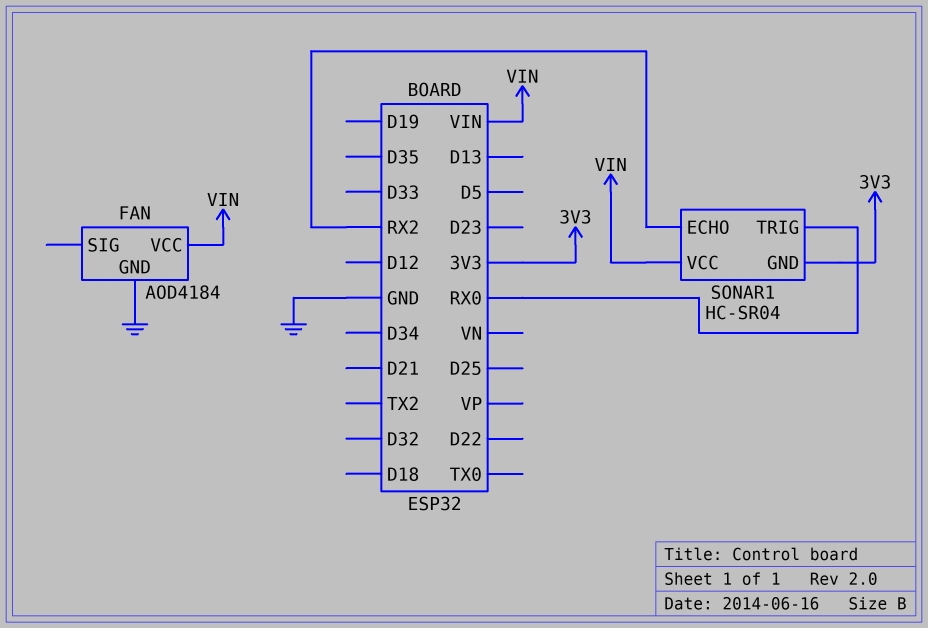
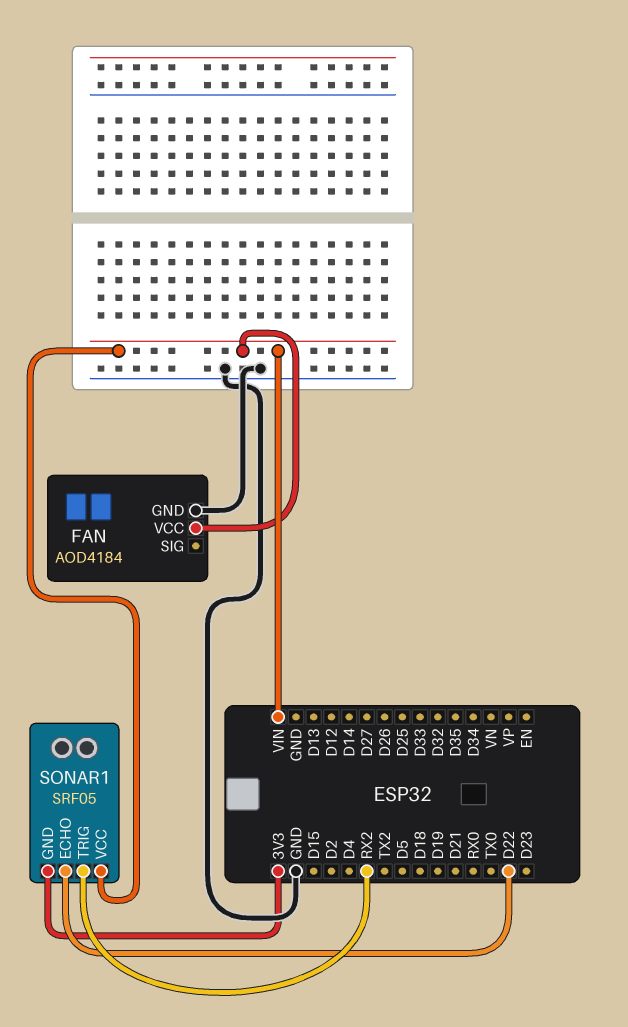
SONAR1: HC-SR04 -> SRF05
SONAR1 pin ECHO: RX2 -> D22
SONAR1 pin TRIG: RX0 -> RX2

